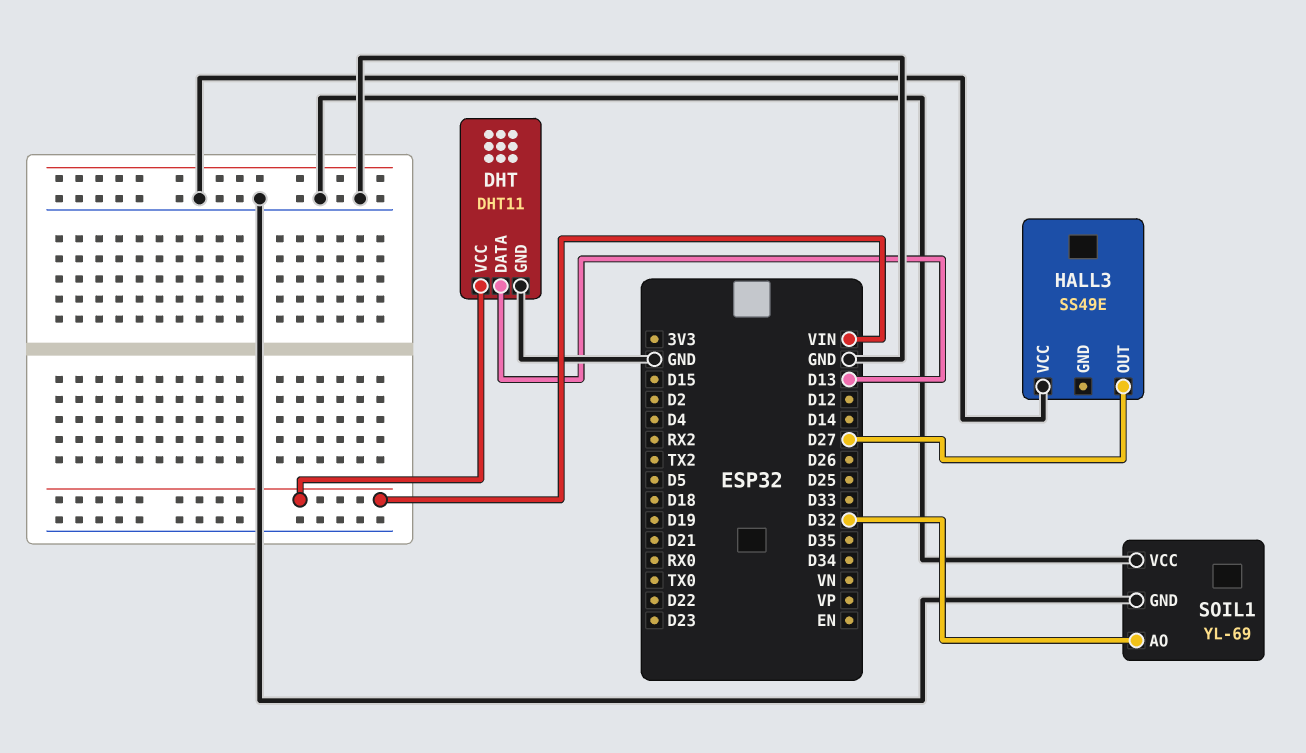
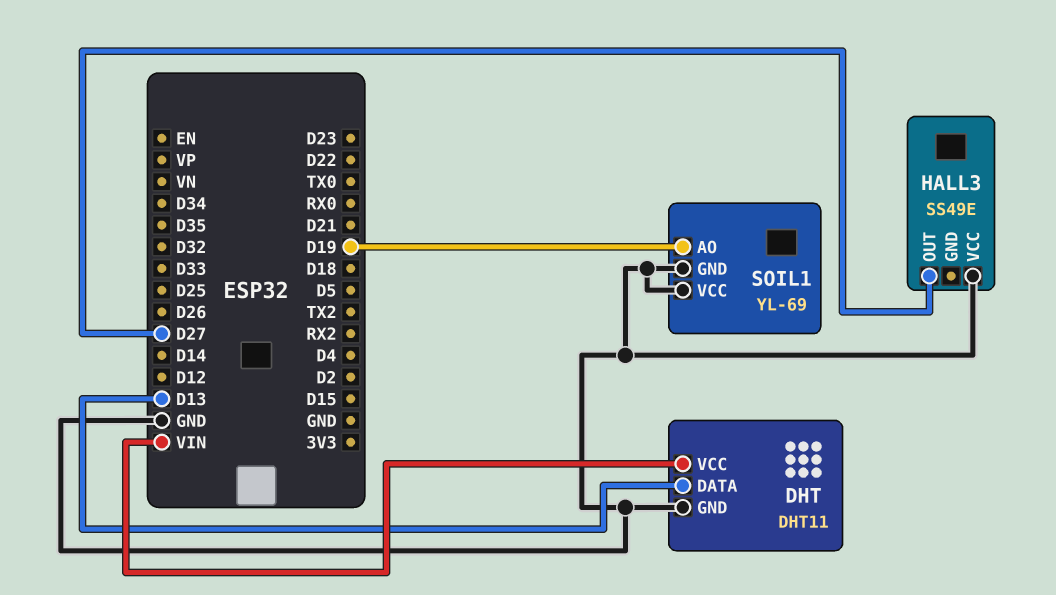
SOIL1 pin AO: D32 -> D19

